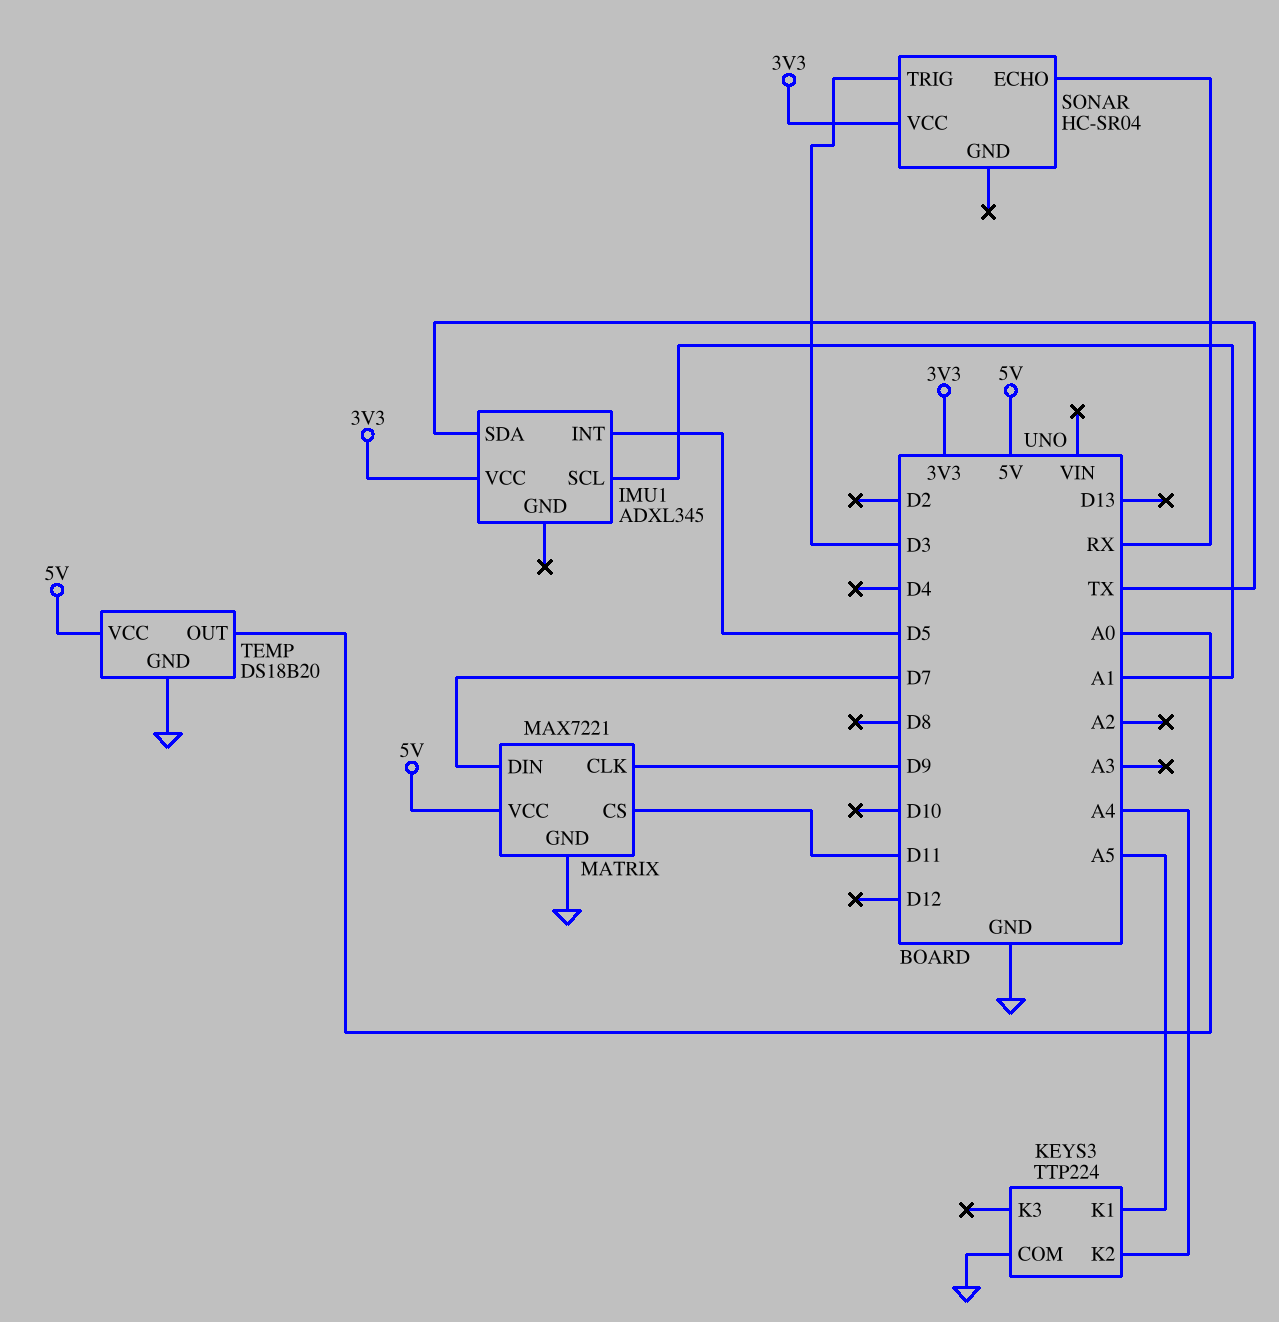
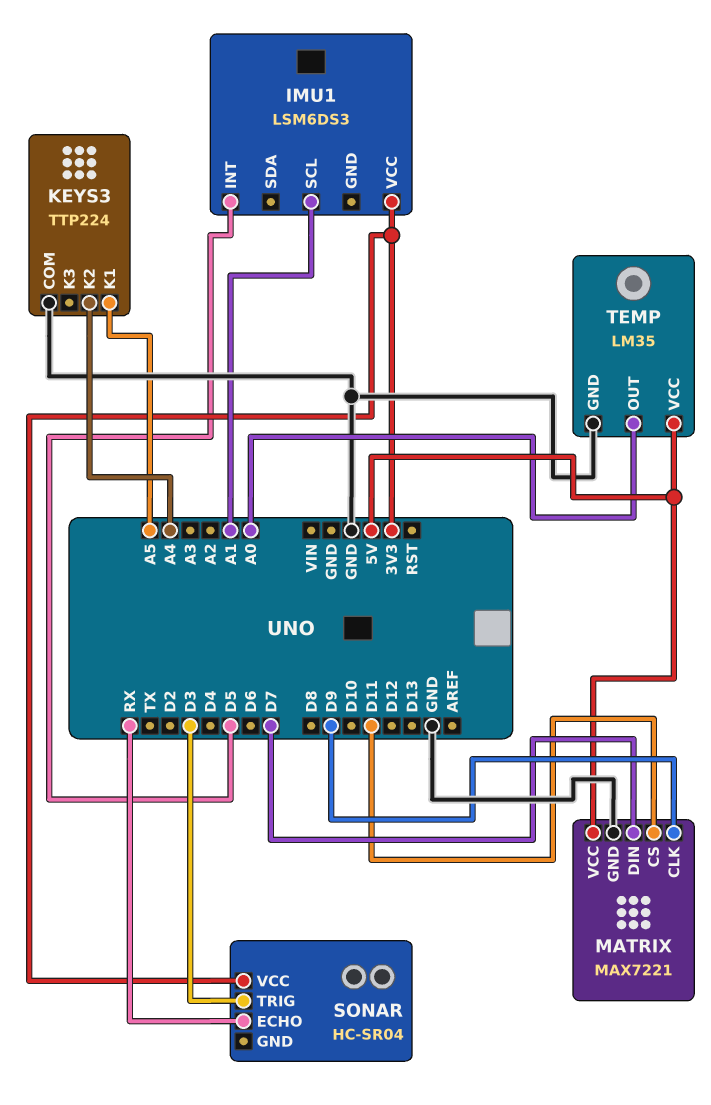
IMU1: ADXL345 -> LSM6DS3
IMU1 pin SDA: TX -> none
TEMP: DS18B20 -> LM35

